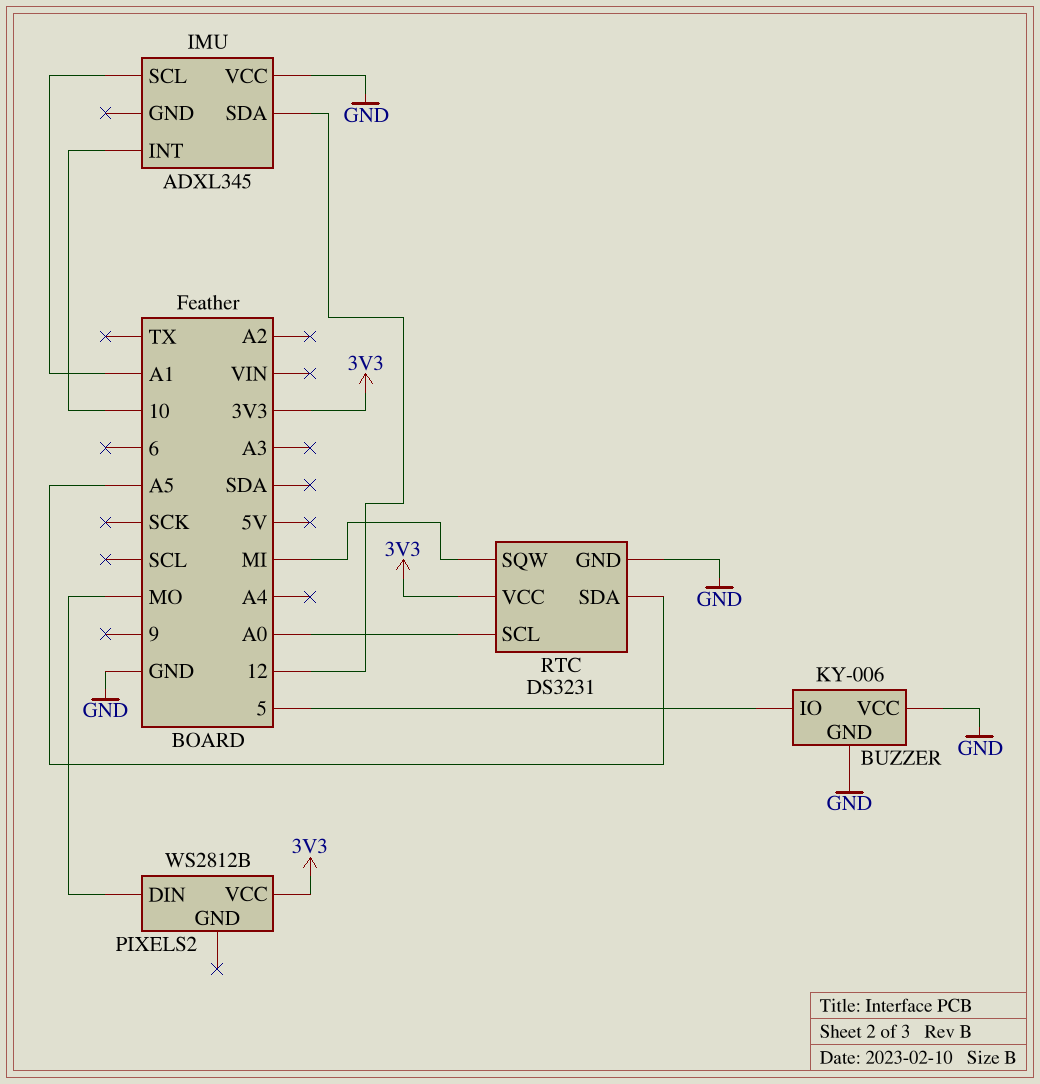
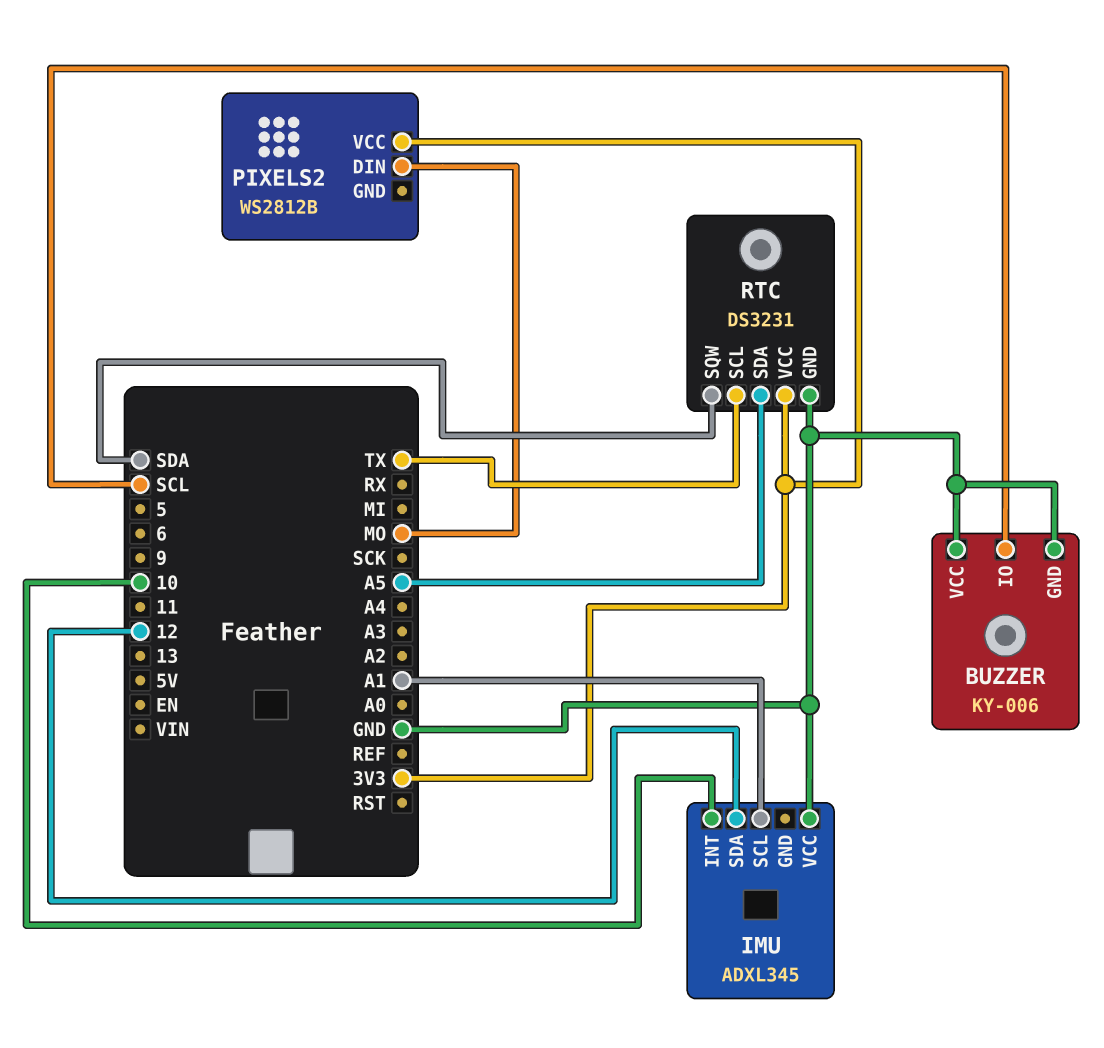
BUZZER pin IO: 5 -> SCL
RTC pin SCL: A0 -> TX
RTC pin SQW: MI -> SDA

